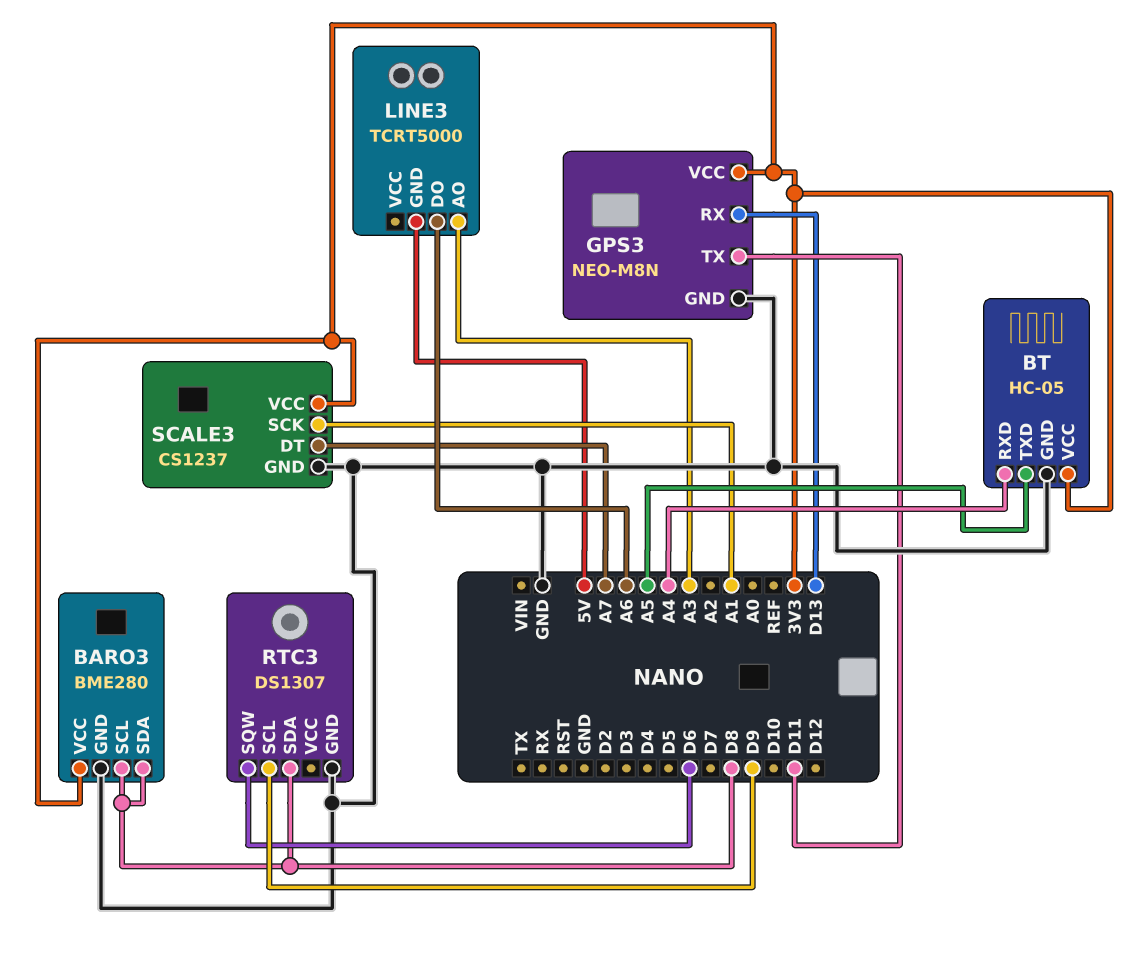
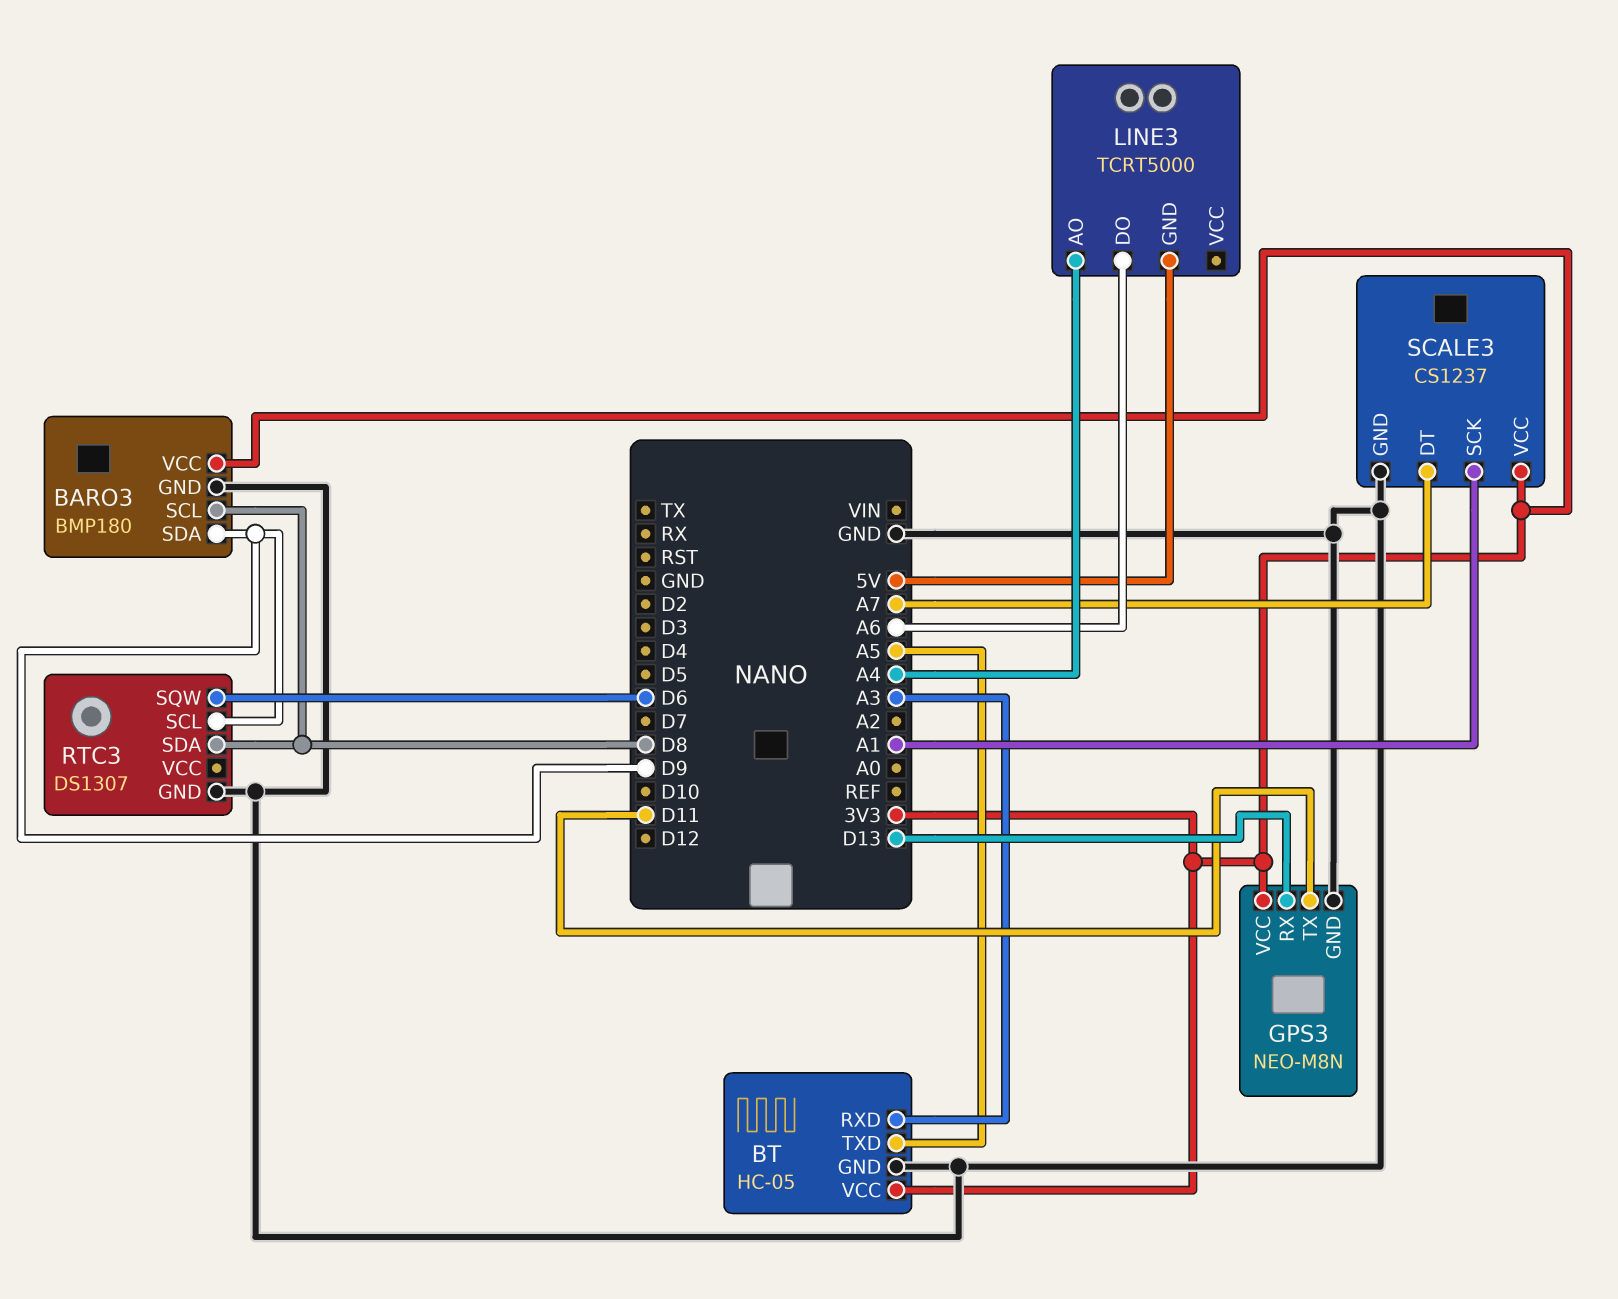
BARO3: BME280 -> BMP180
BARO3 pin SDA: D8 -> D9
BT pin RXD: A4 -> A3
LINE3 pin AO: A3 -> A4

